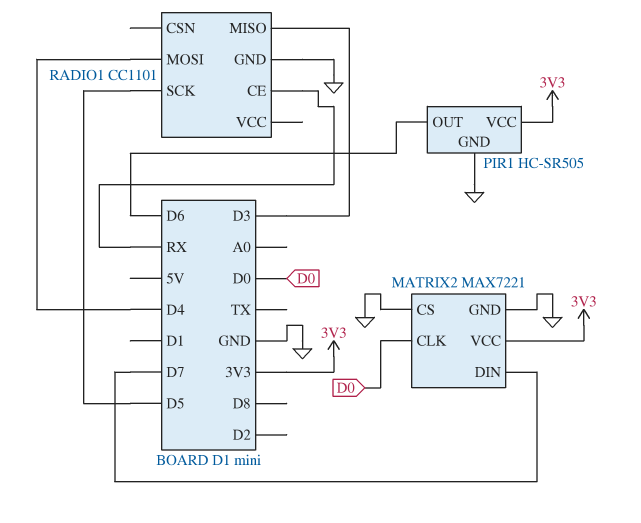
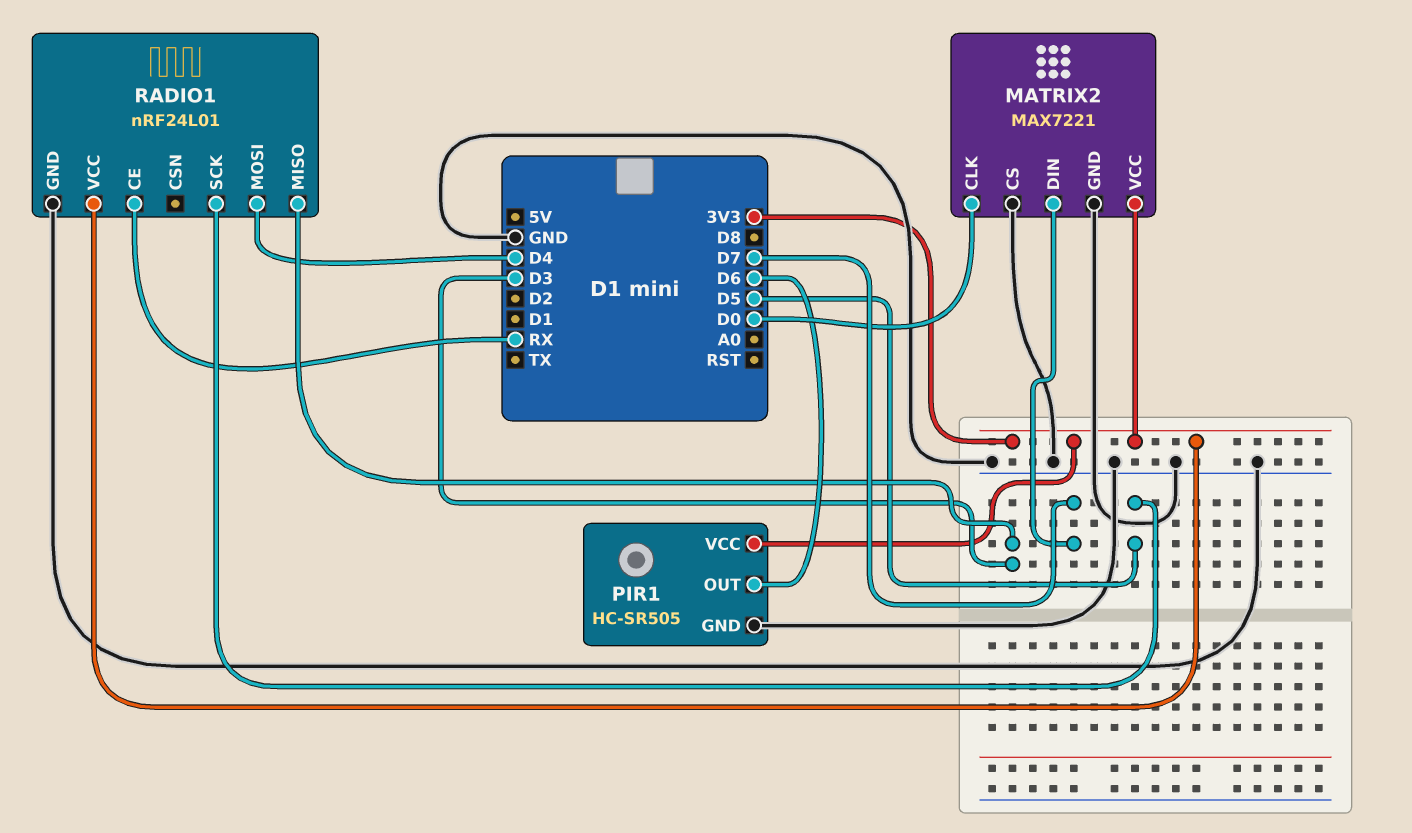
RADIO1: CC1101 -> nRF24L01
RADIO1 pin VCC: none -> 3V3

